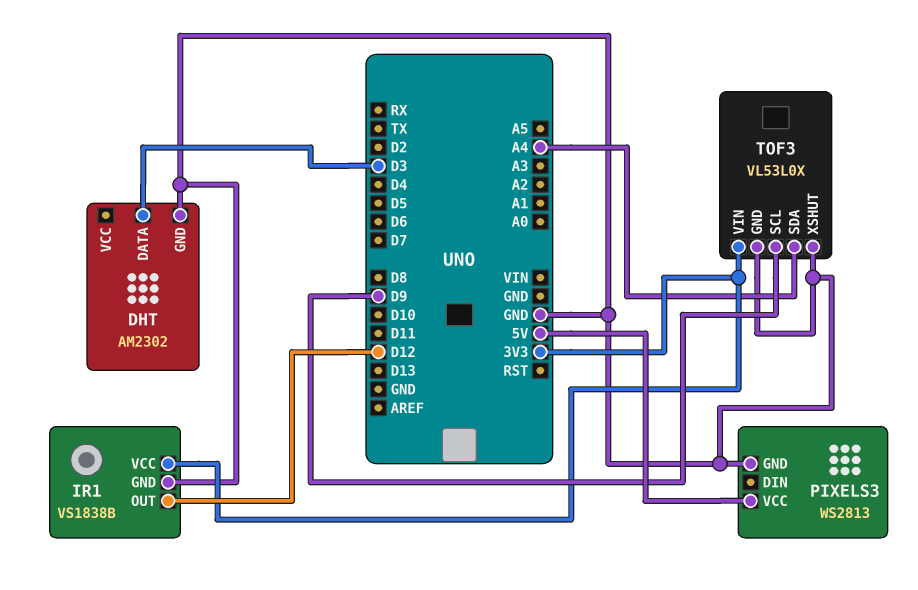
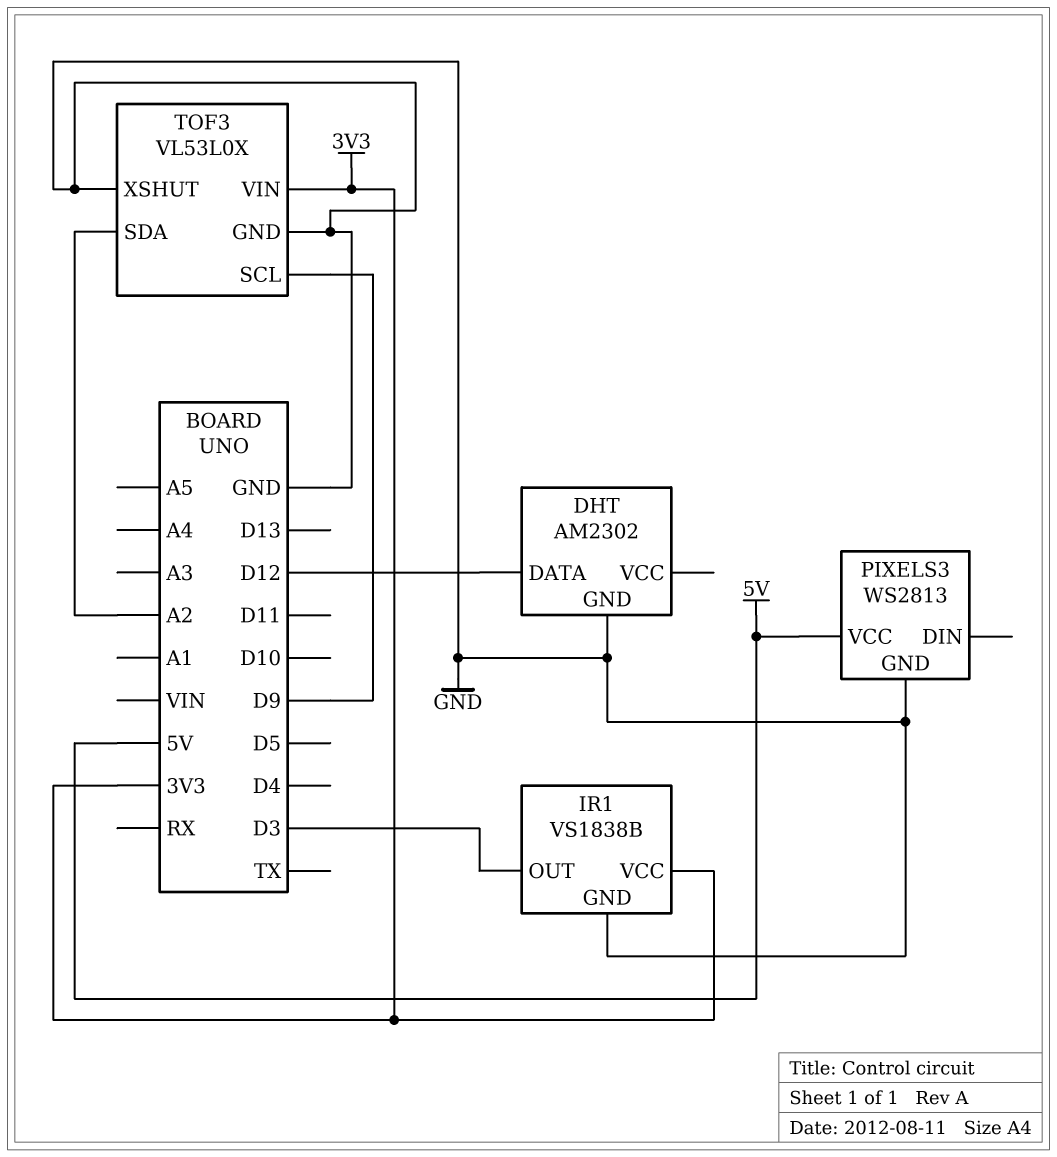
DHT pin DATA: D3 -> D12
IR1 pin OUT: D12 -> D3
TOF3 pin SDA: A4 -> A2

